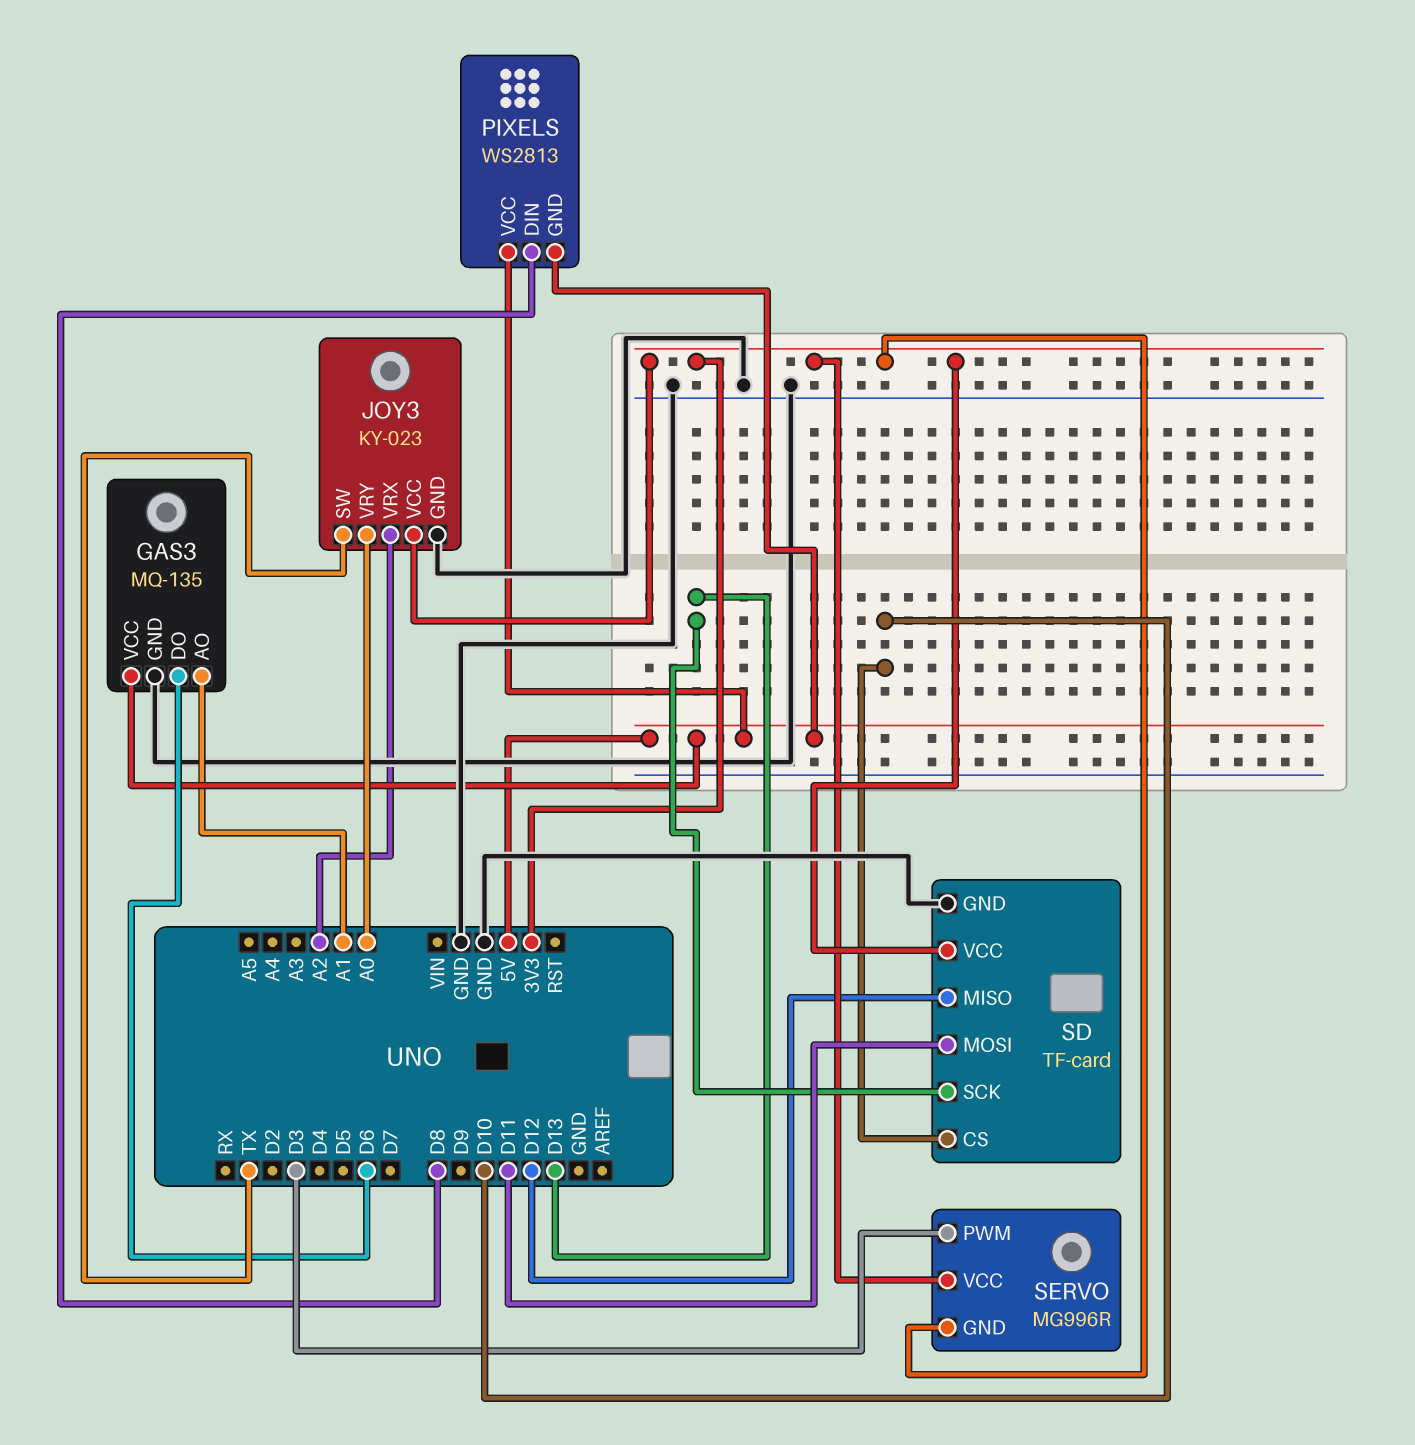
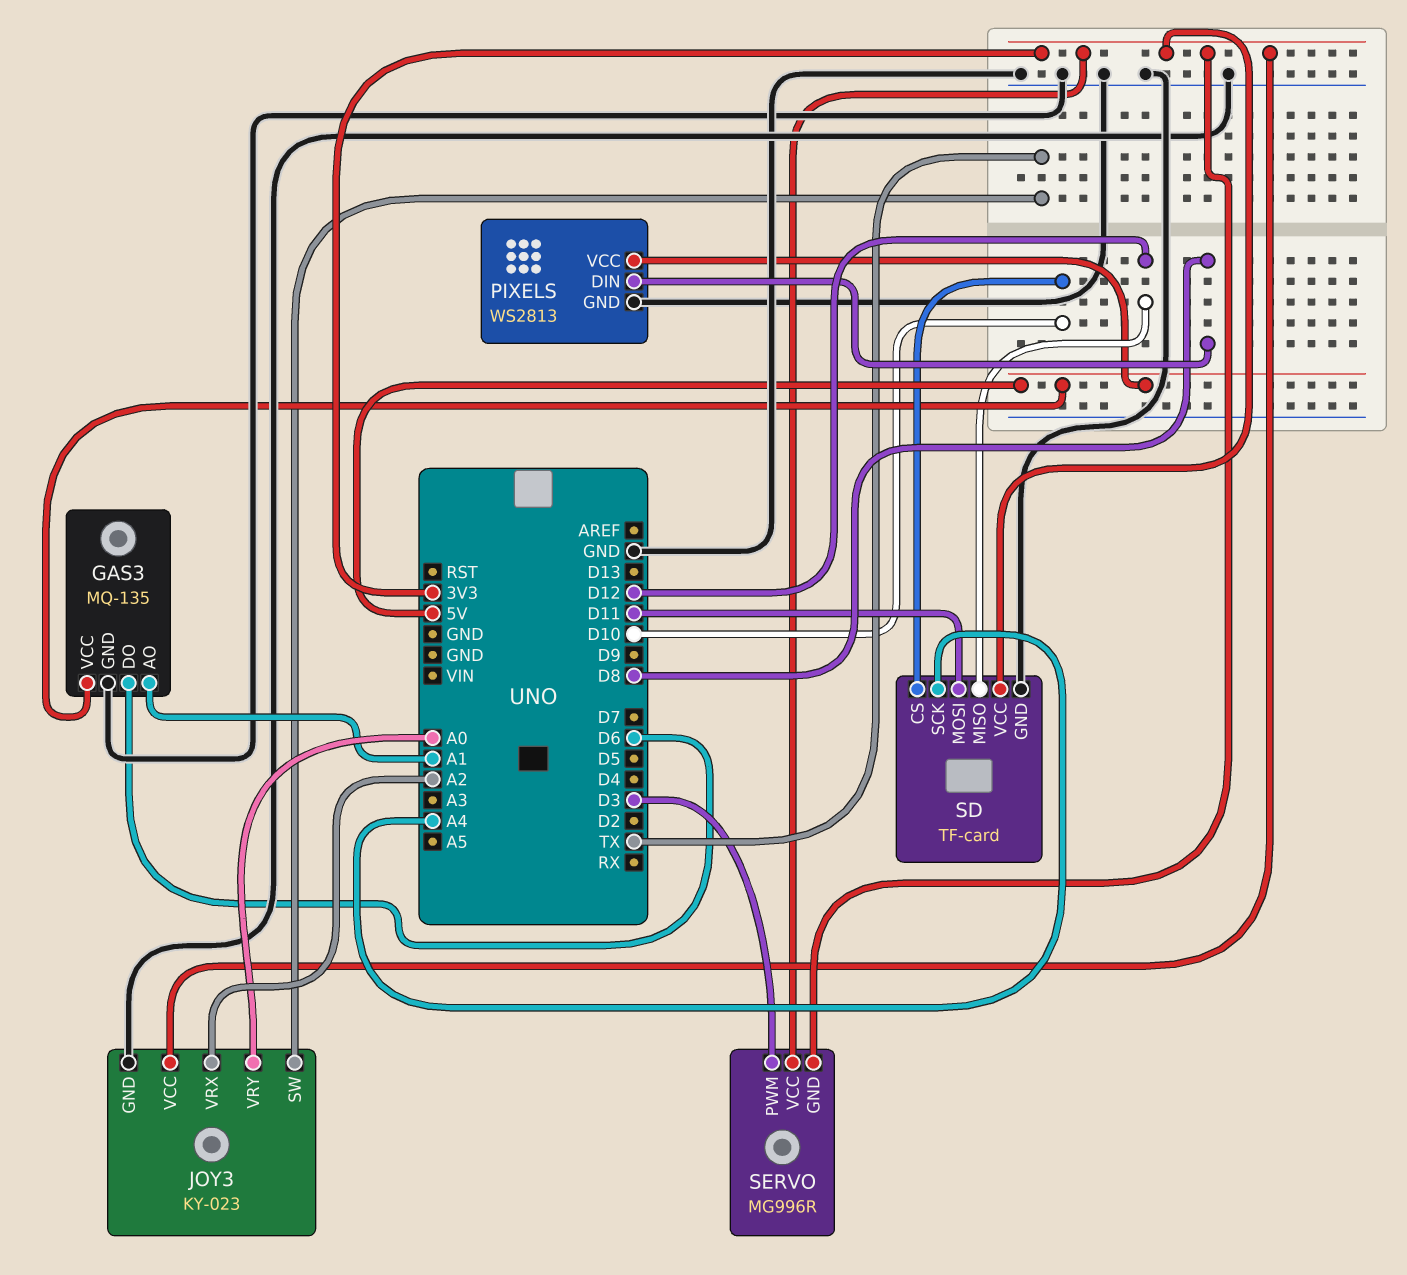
PIXELS pin GND: 5V -> GND
SD pin SCK: D13 -> A4

